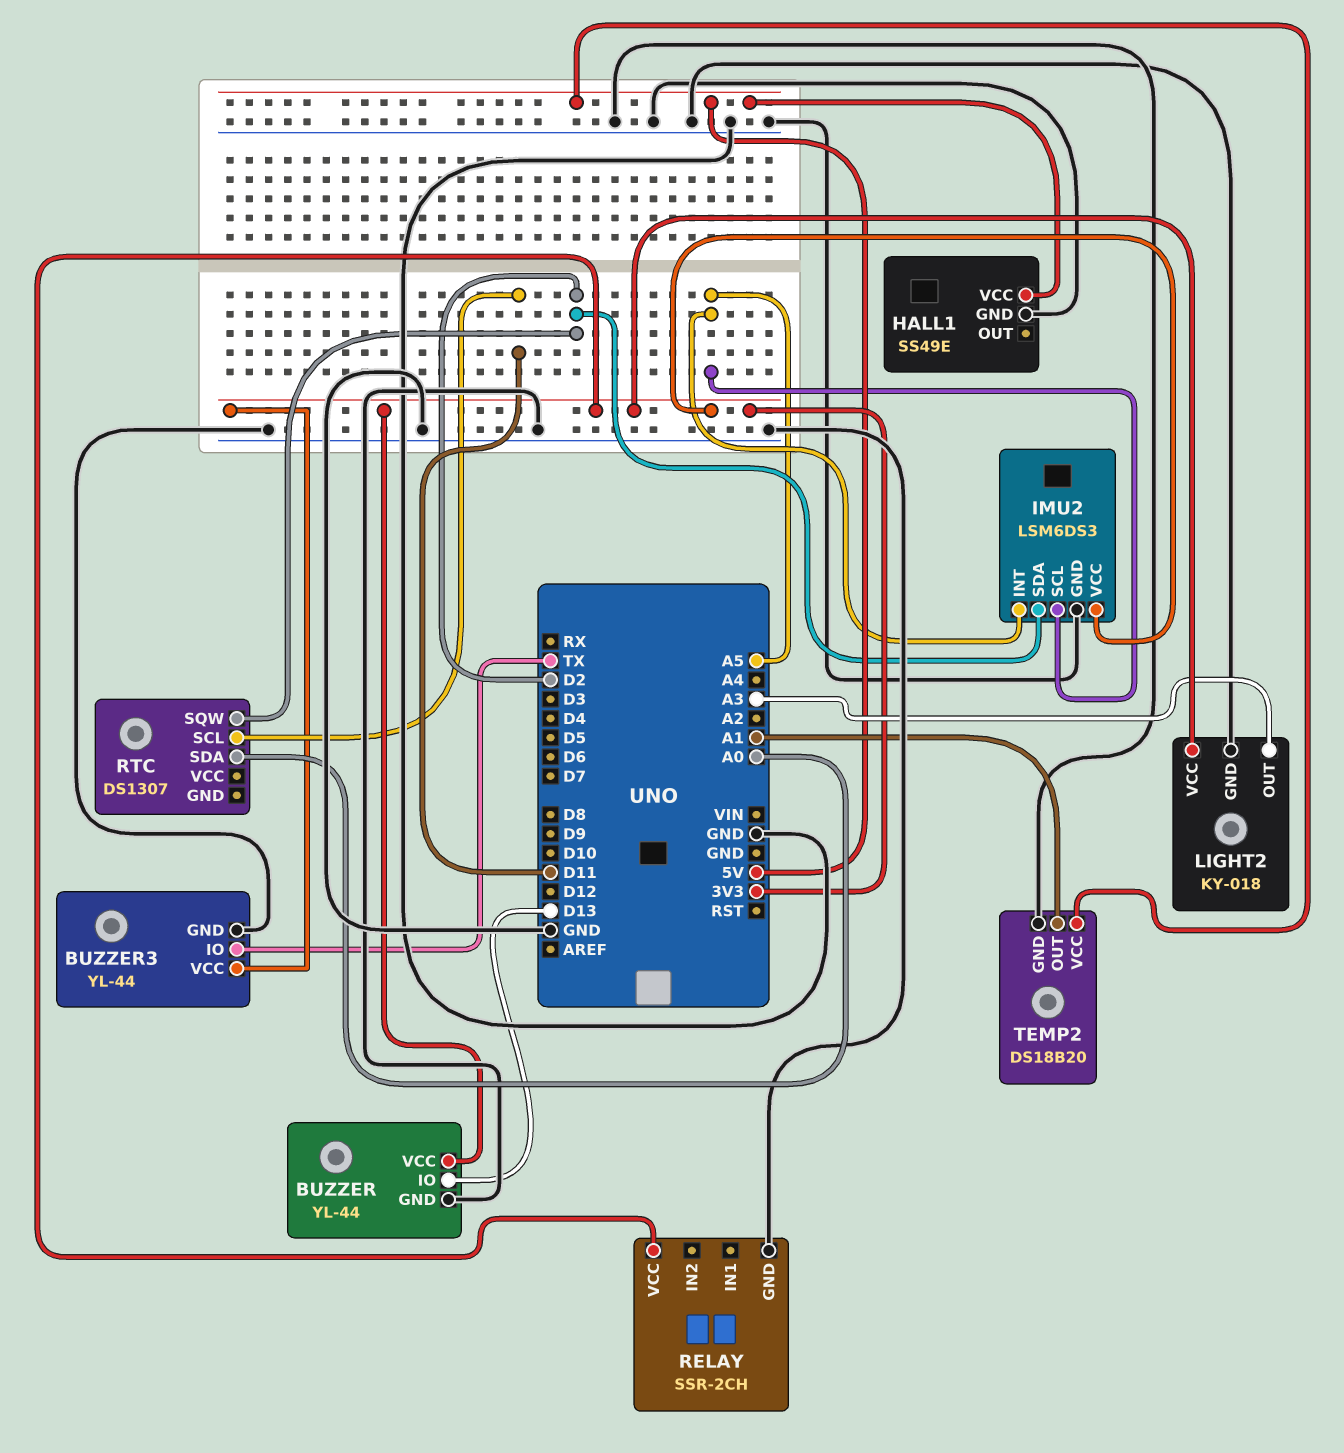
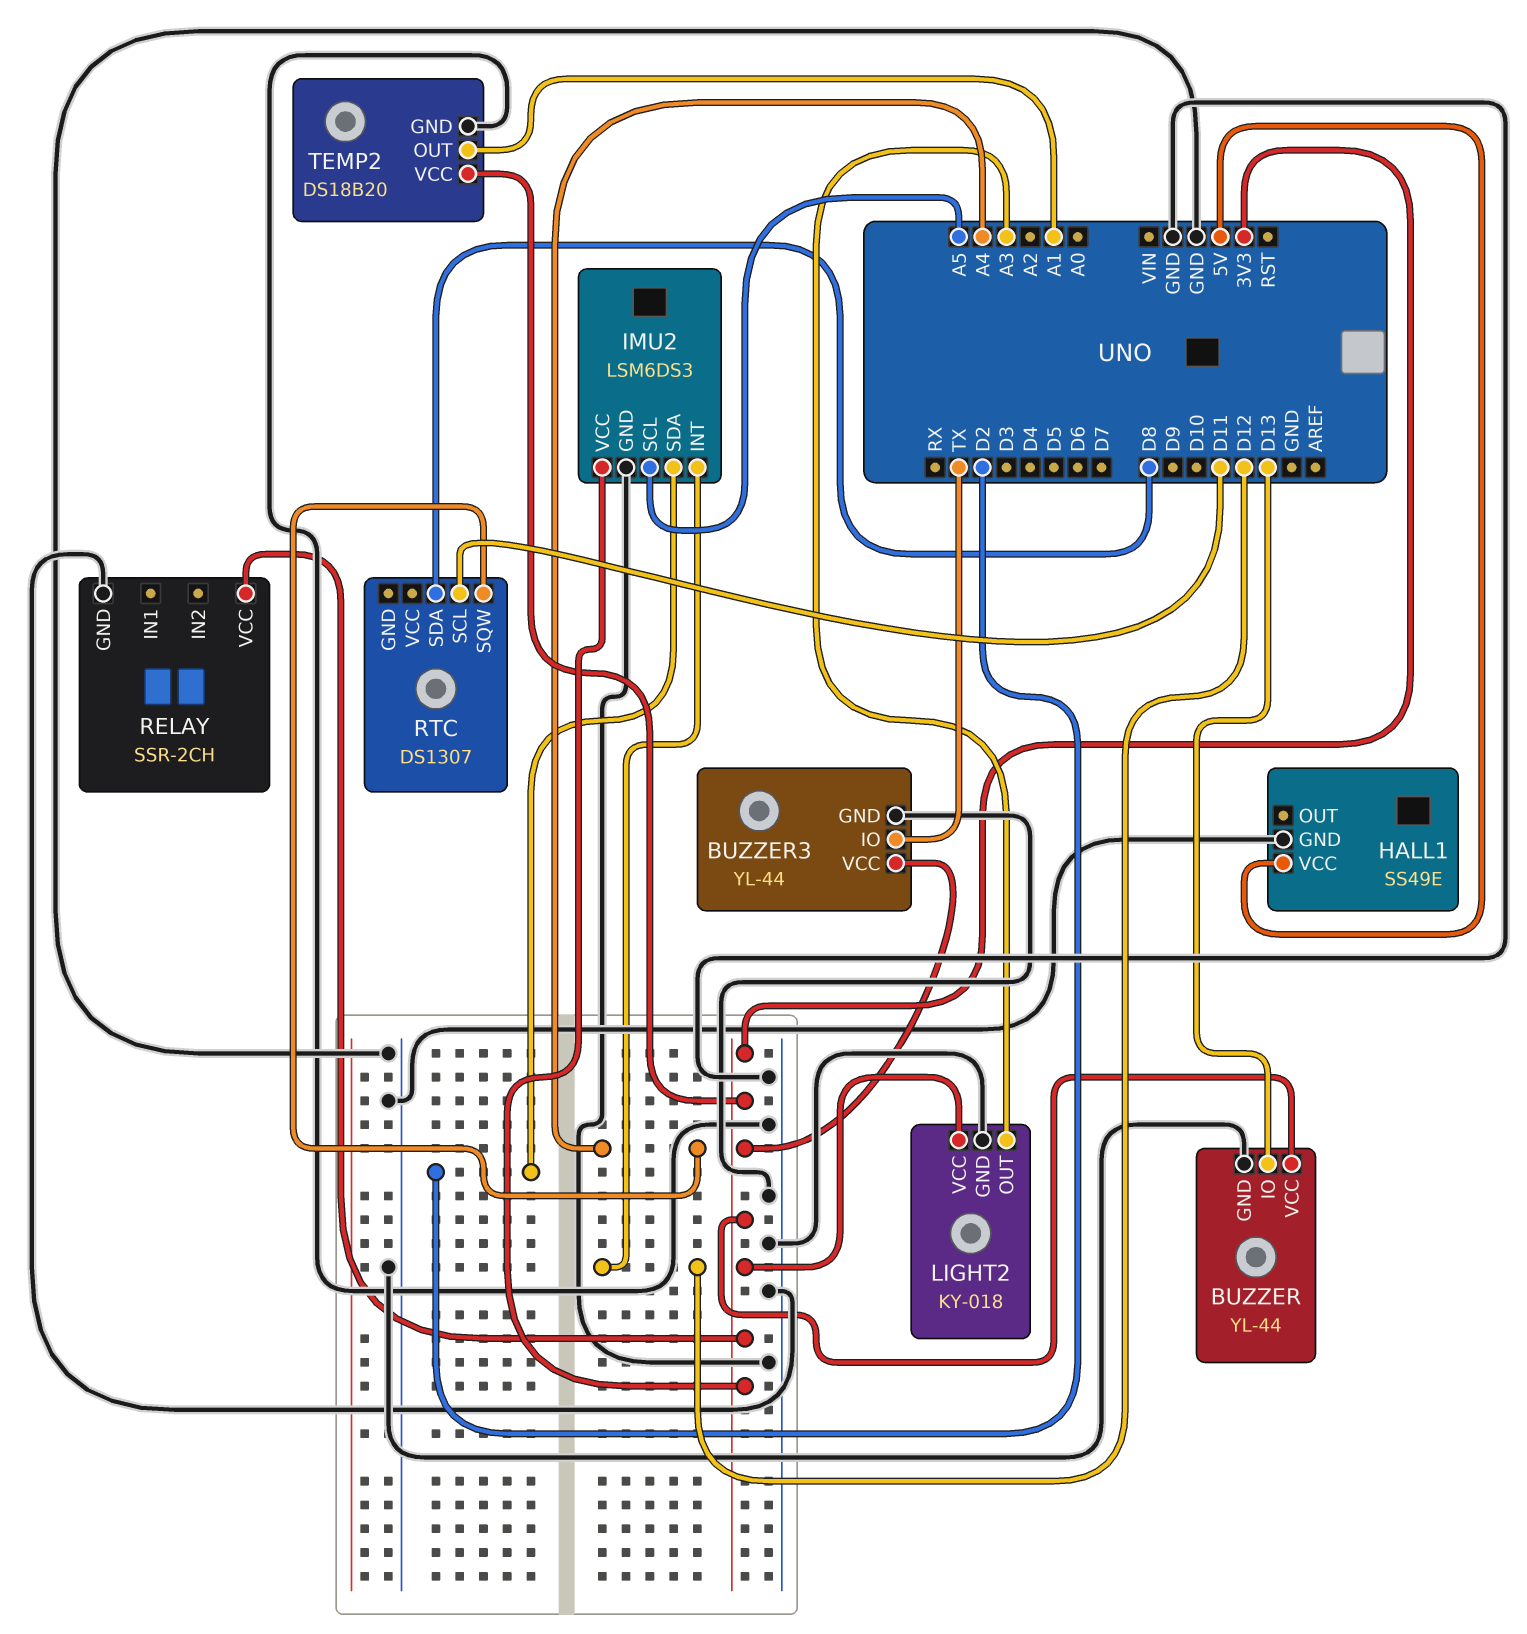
IMU2 pin INT: A5 -> D12
RTC pin SDA: A0 -> D8
RTC pin SQW: D2 -> A4
TEMP2 pin VCC: 5V -> 3V3

